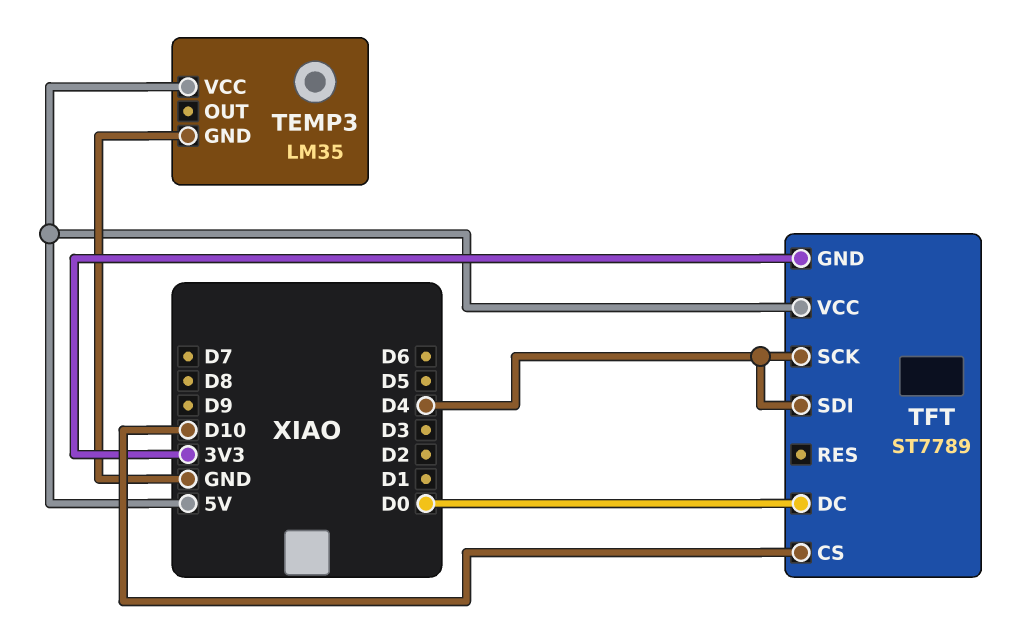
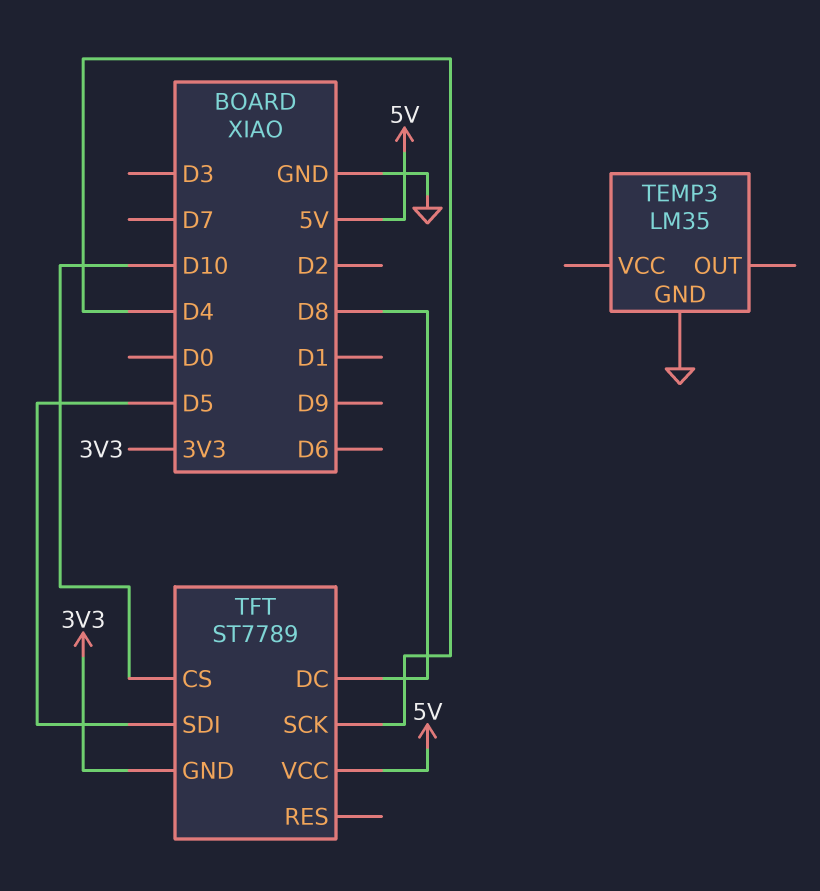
TEMP3 pin VCC: 5V -> none
TFT pin DC: D0 -> D8
TFT pin SDI: D4 -> D5

